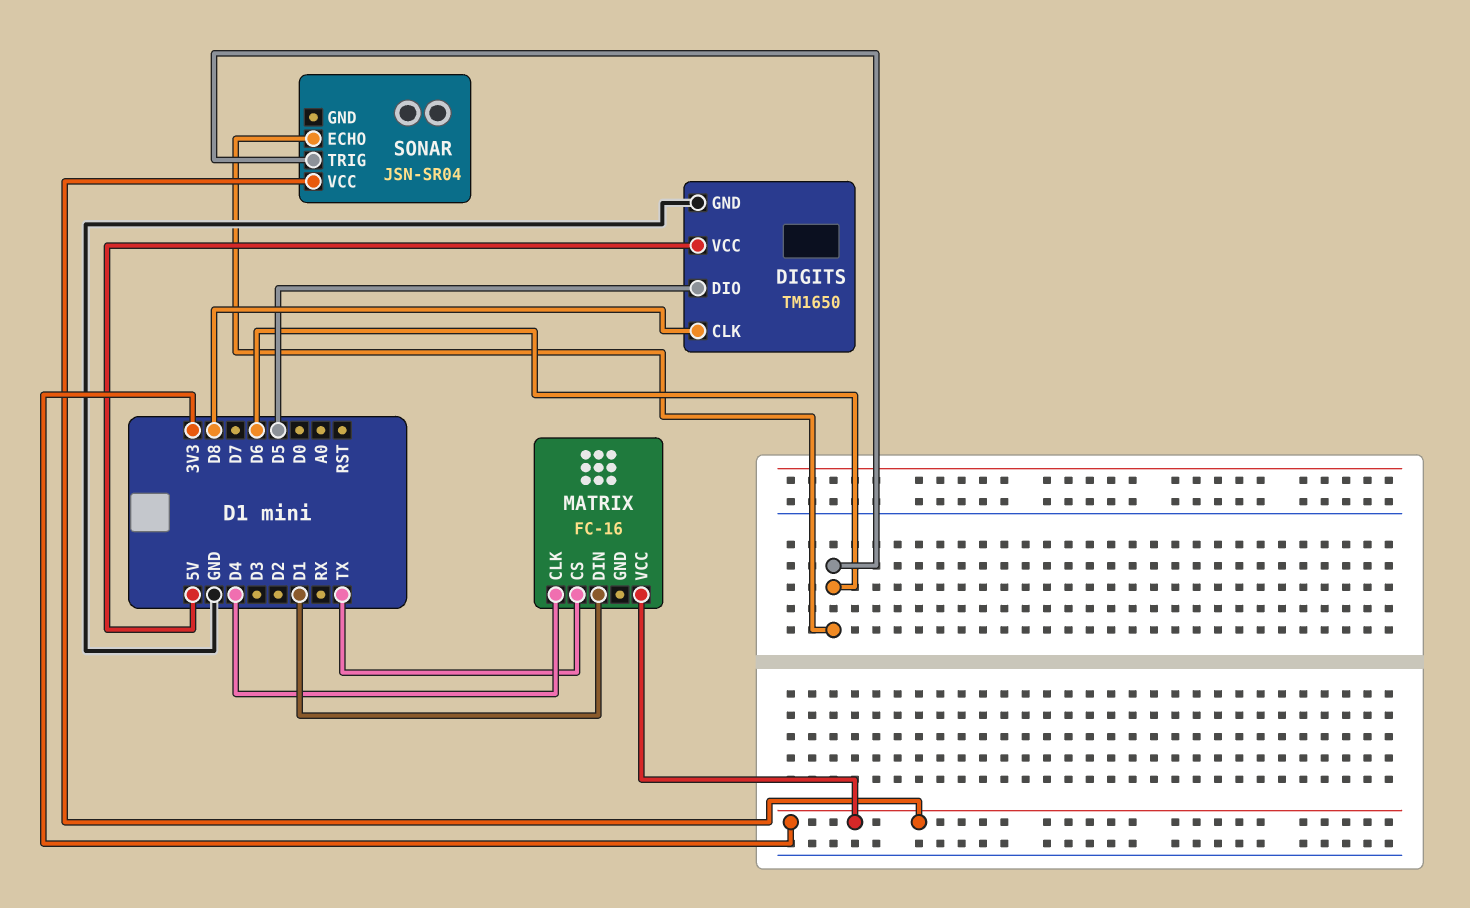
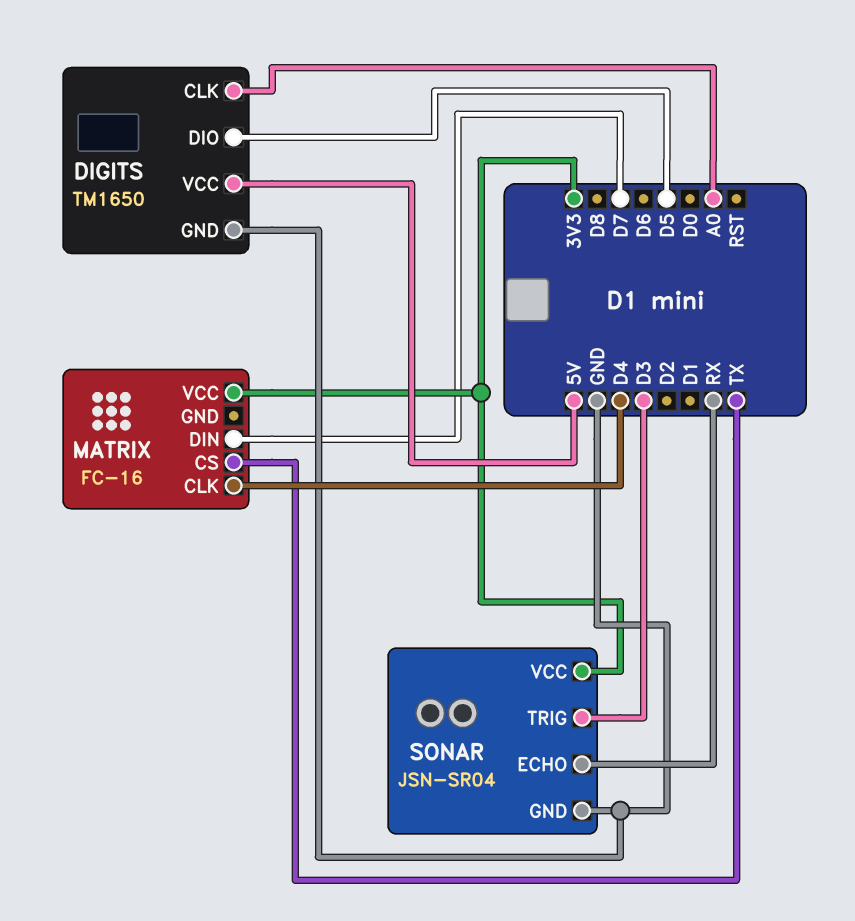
DIGITS pin CLK: D8 -> A0
MATRIX pin DIN: D1 -> D7
SONAR pin ECHO: D6 -> RX
SONAR pin GND: none -> GND
SONAR pin TRIG: D6 -> D3

